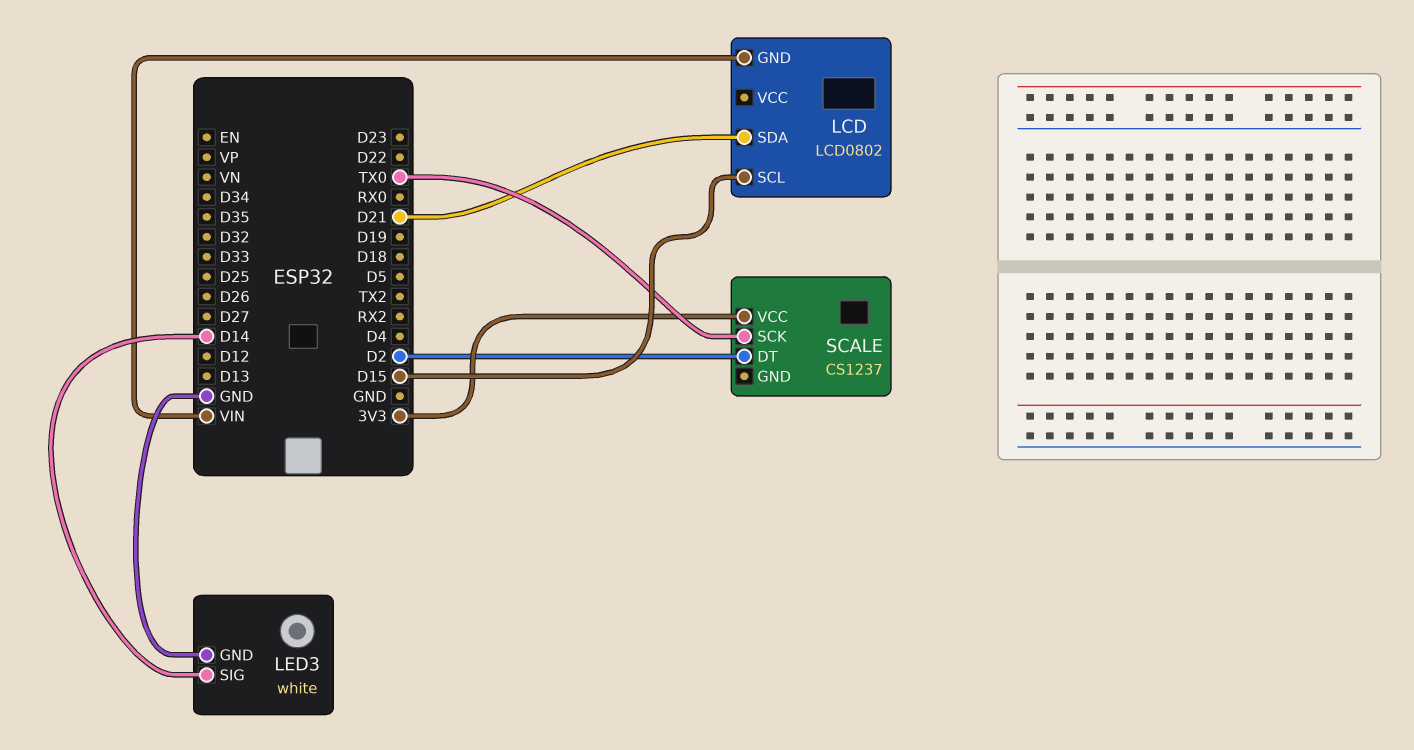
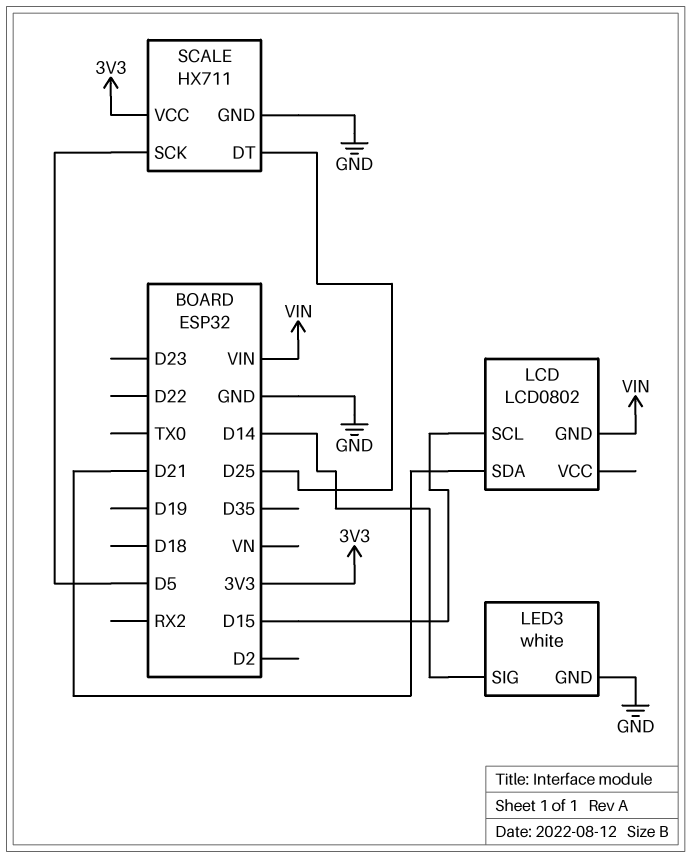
SCALE: CS1237 -> HX711
SCALE pin DT: D2 -> D25
SCALE pin GND: none -> GND
SCALE pin SCK: TX0 -> D5

